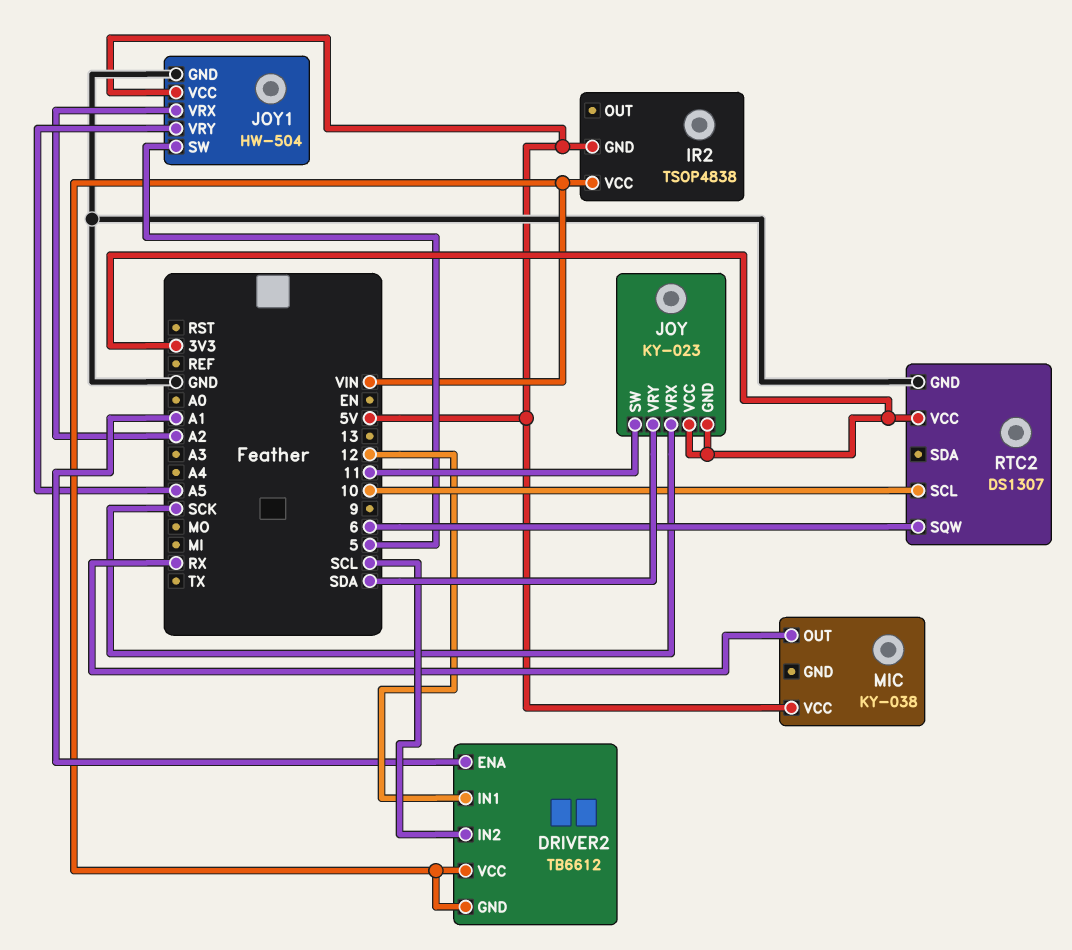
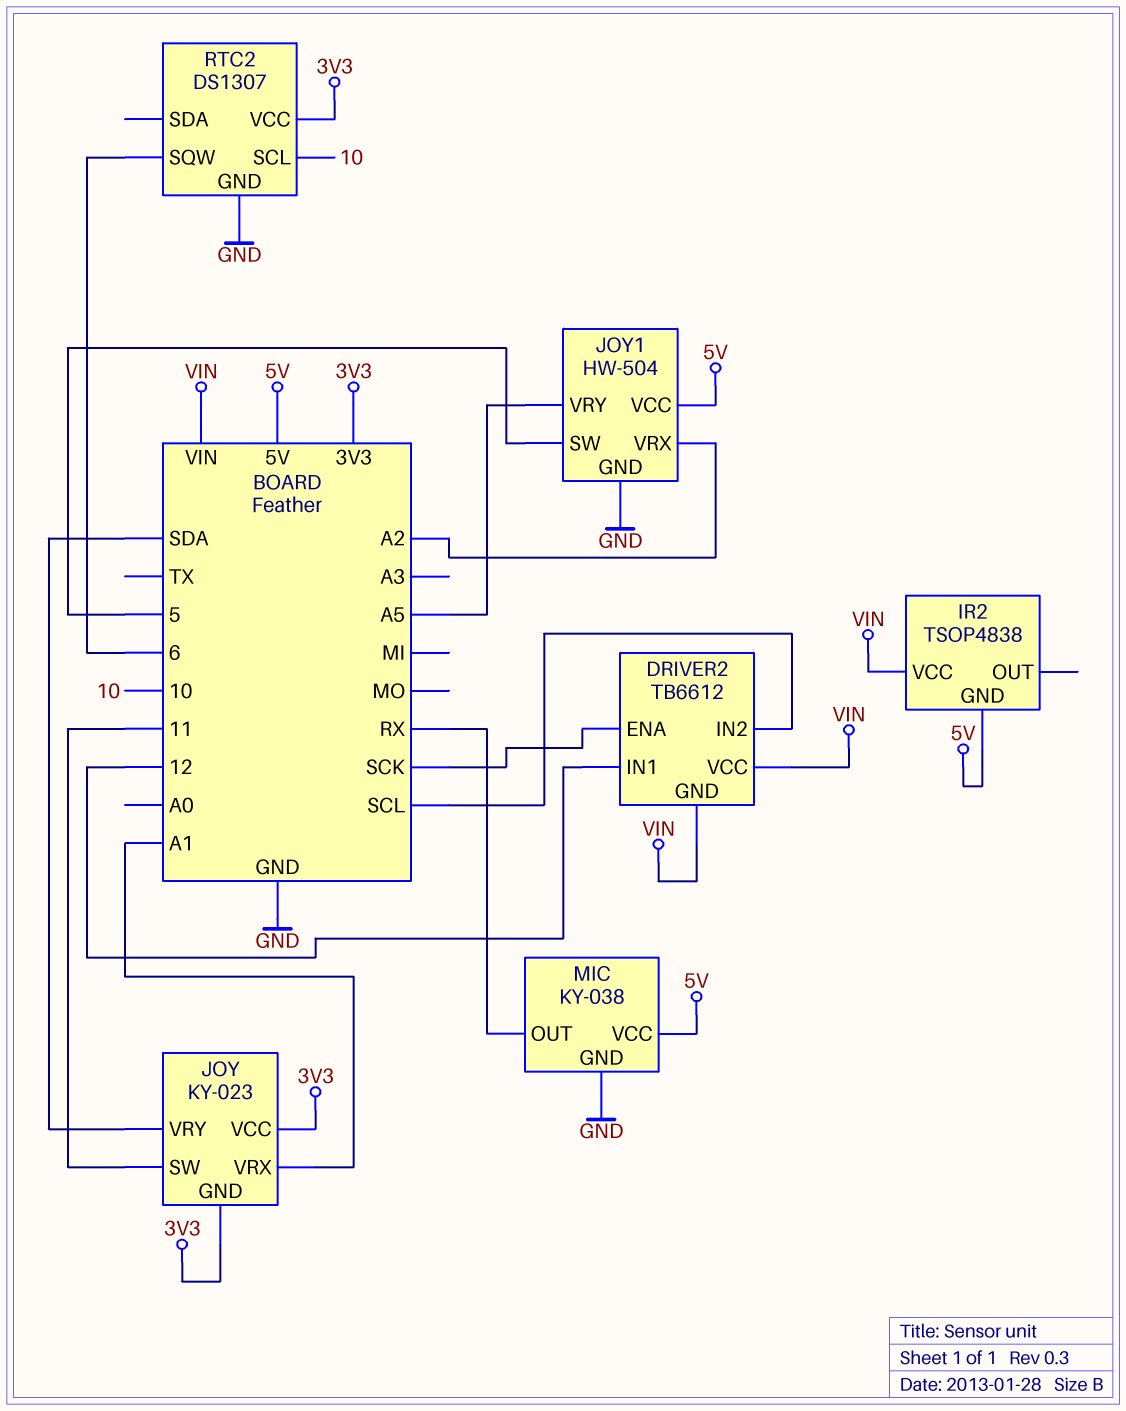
DRIVER2 pin ENA: A1 -> SCK
JOY pin VRX: SCK -> A1
MIC pin GND: none -> GND

